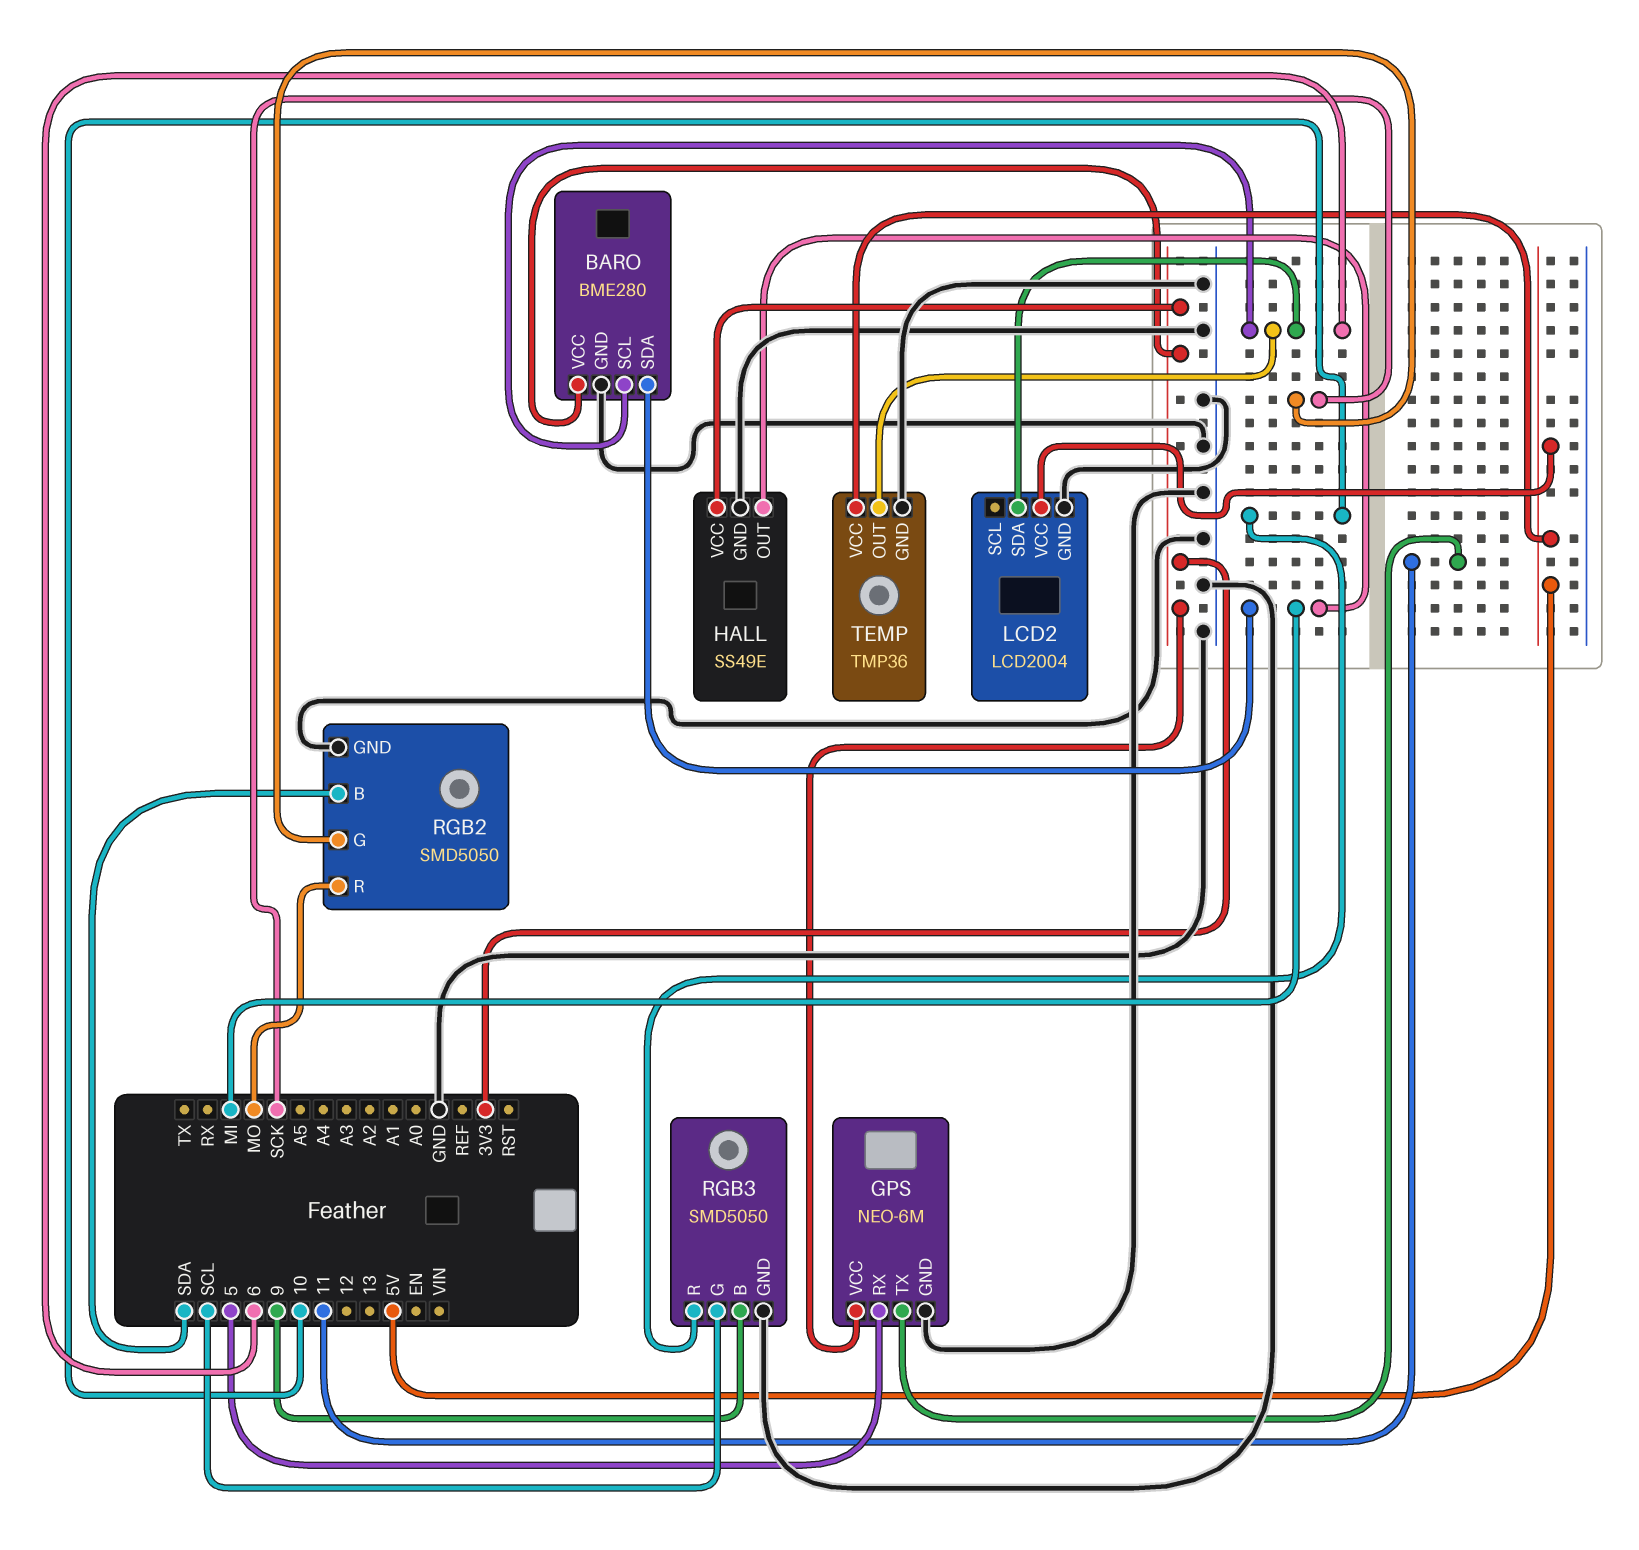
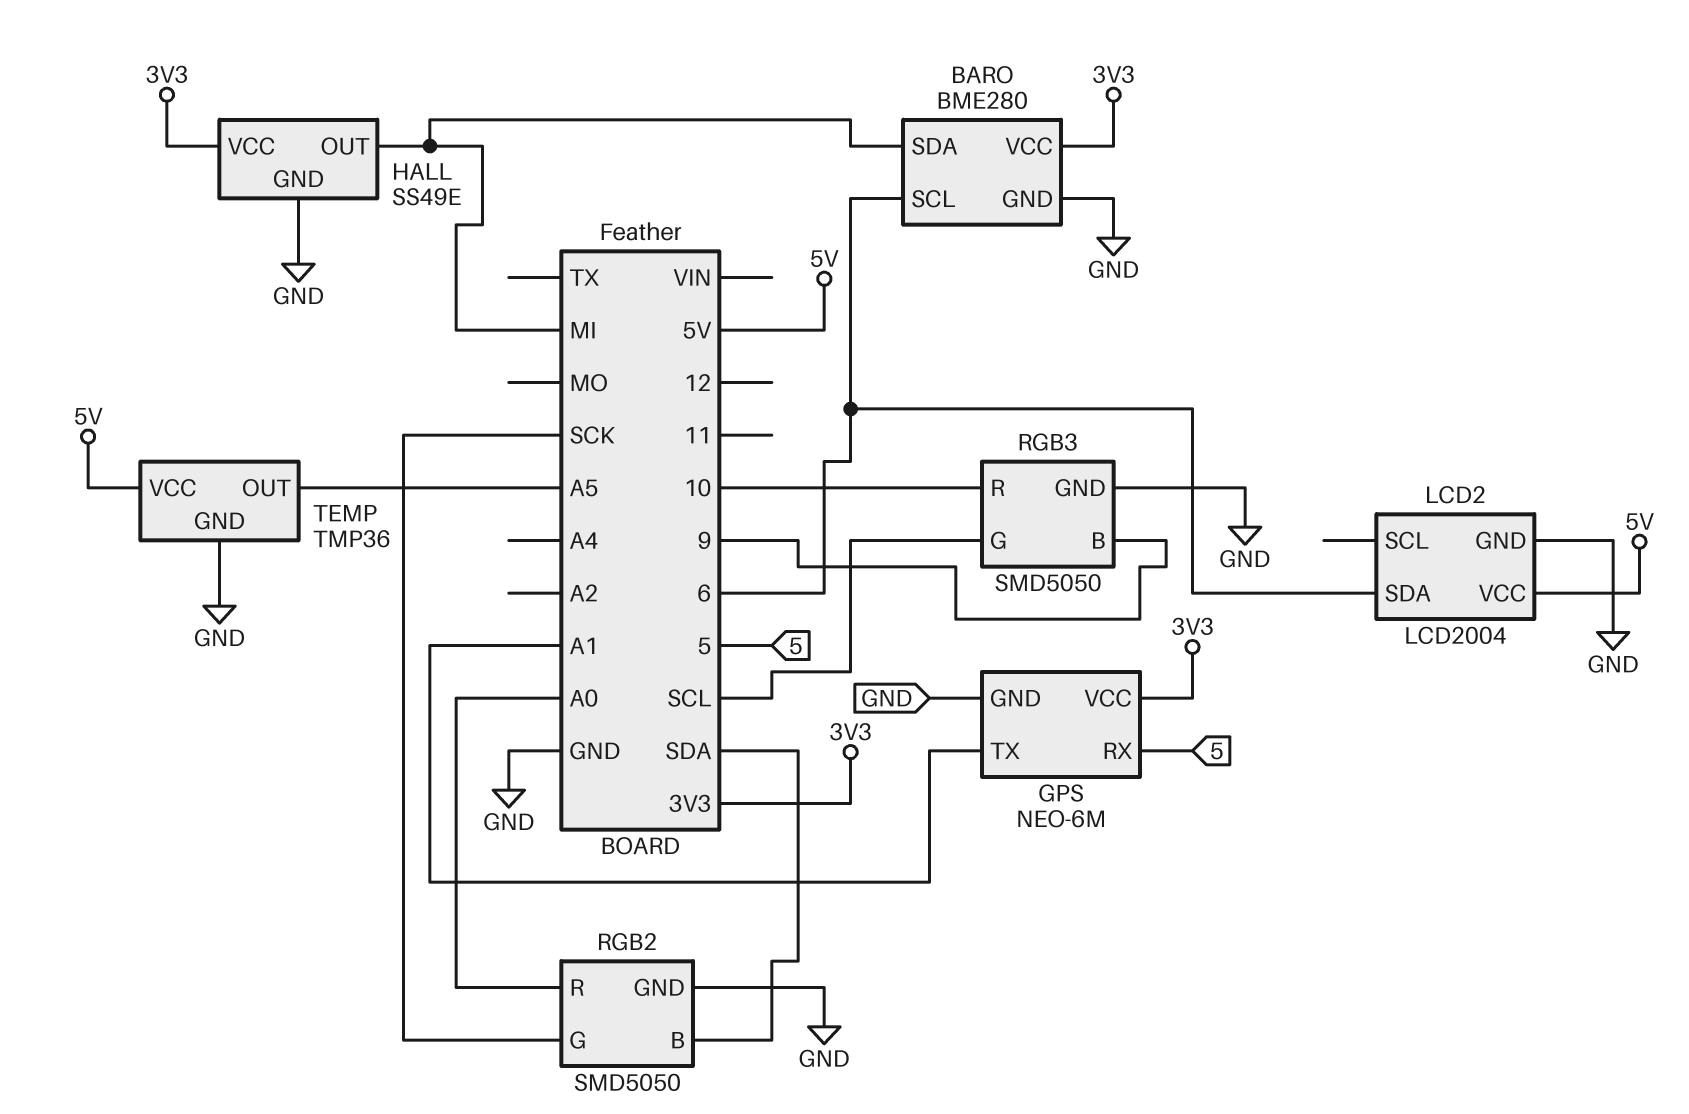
GPS pin TX: 11 -> A1
RGB2 pin R: MO -> A0
TEMP pin OUT: 6 -> A5

